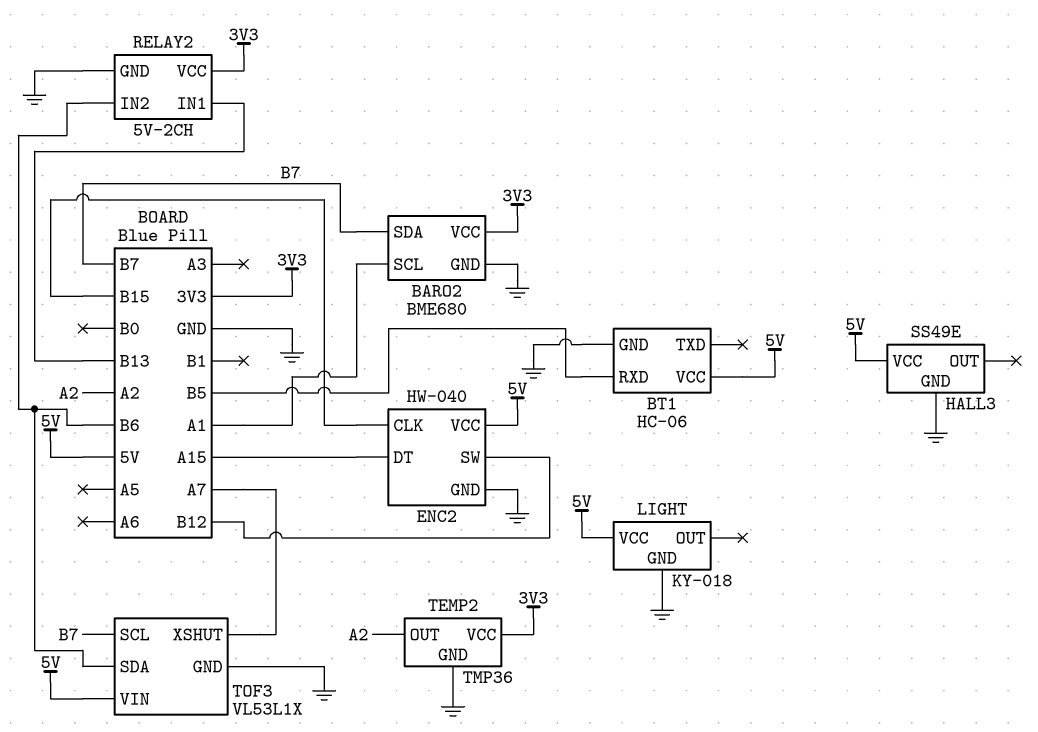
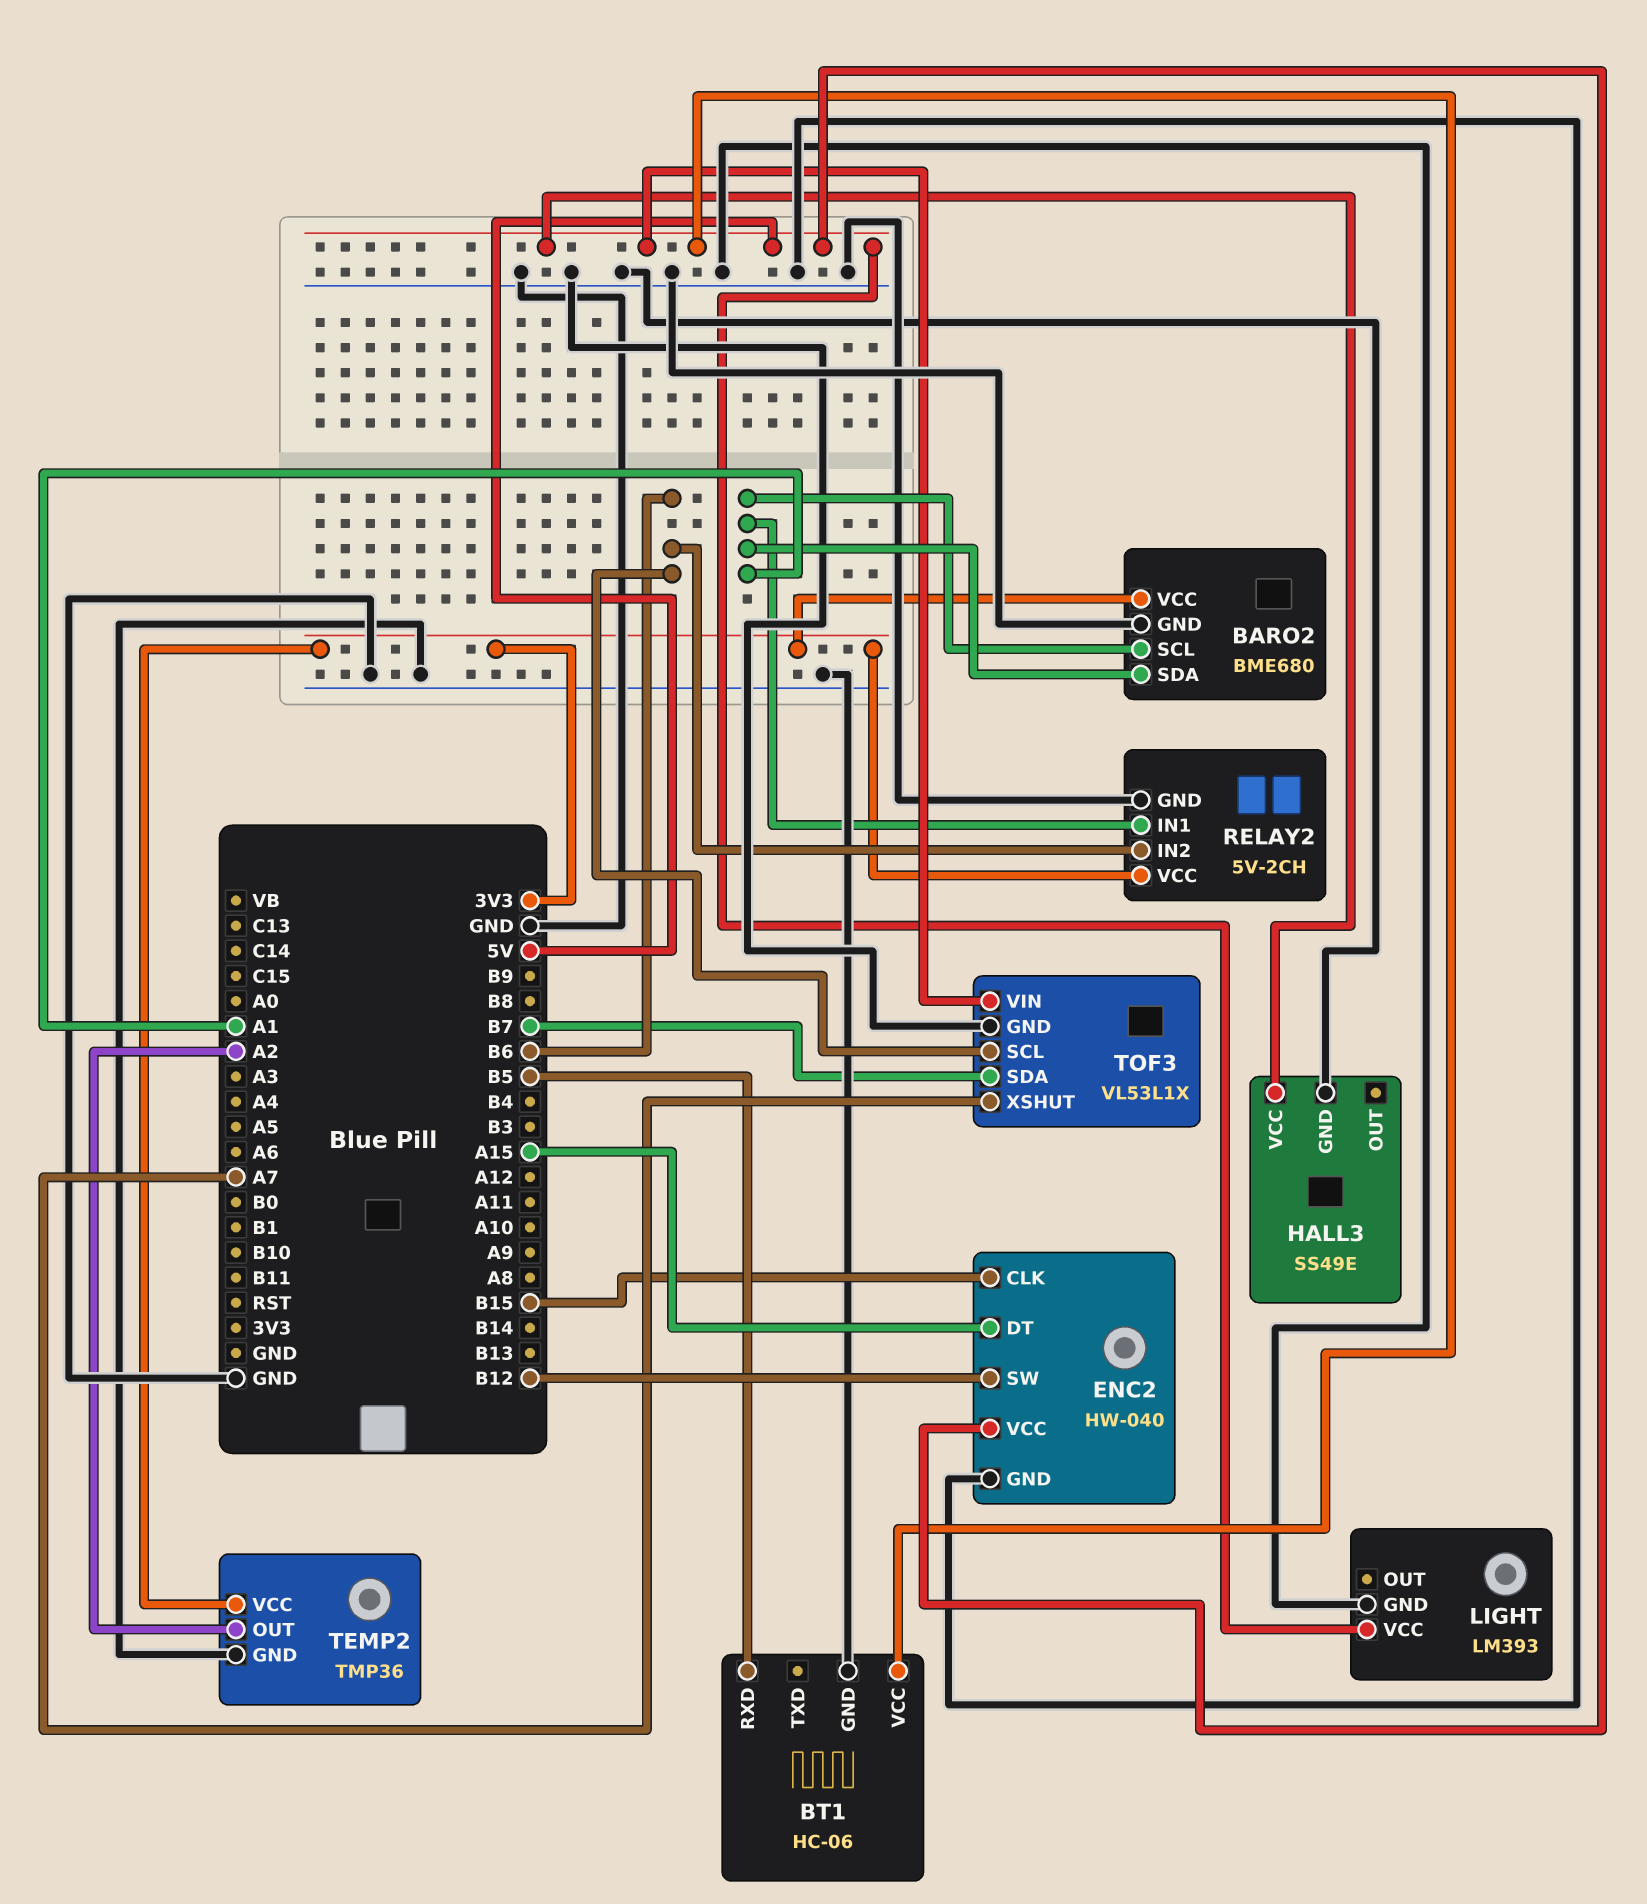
BARO2 pin SDA: B7 -> A1
LIGHT: KY-018 -> LM393
RELAY2 pin IN1: B13 -> A1
TOF3 pin SCL: B7 -> B6
TOF3 pin SDA: B6 -> B7

